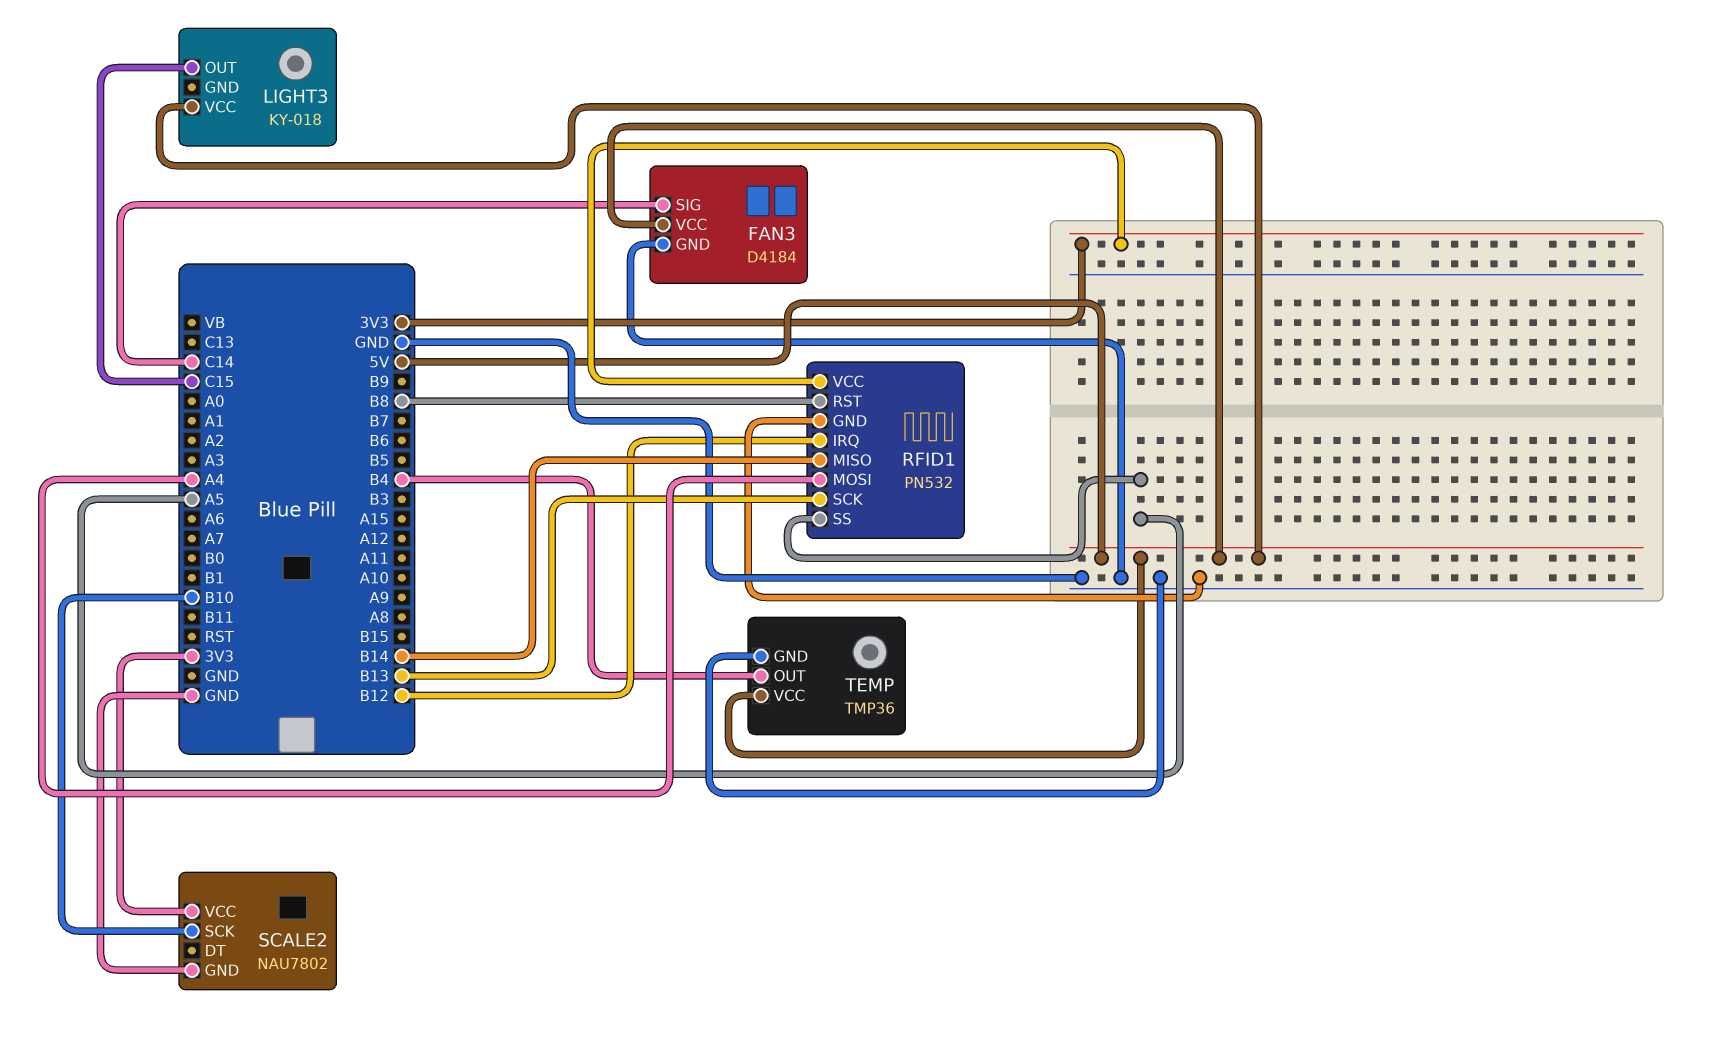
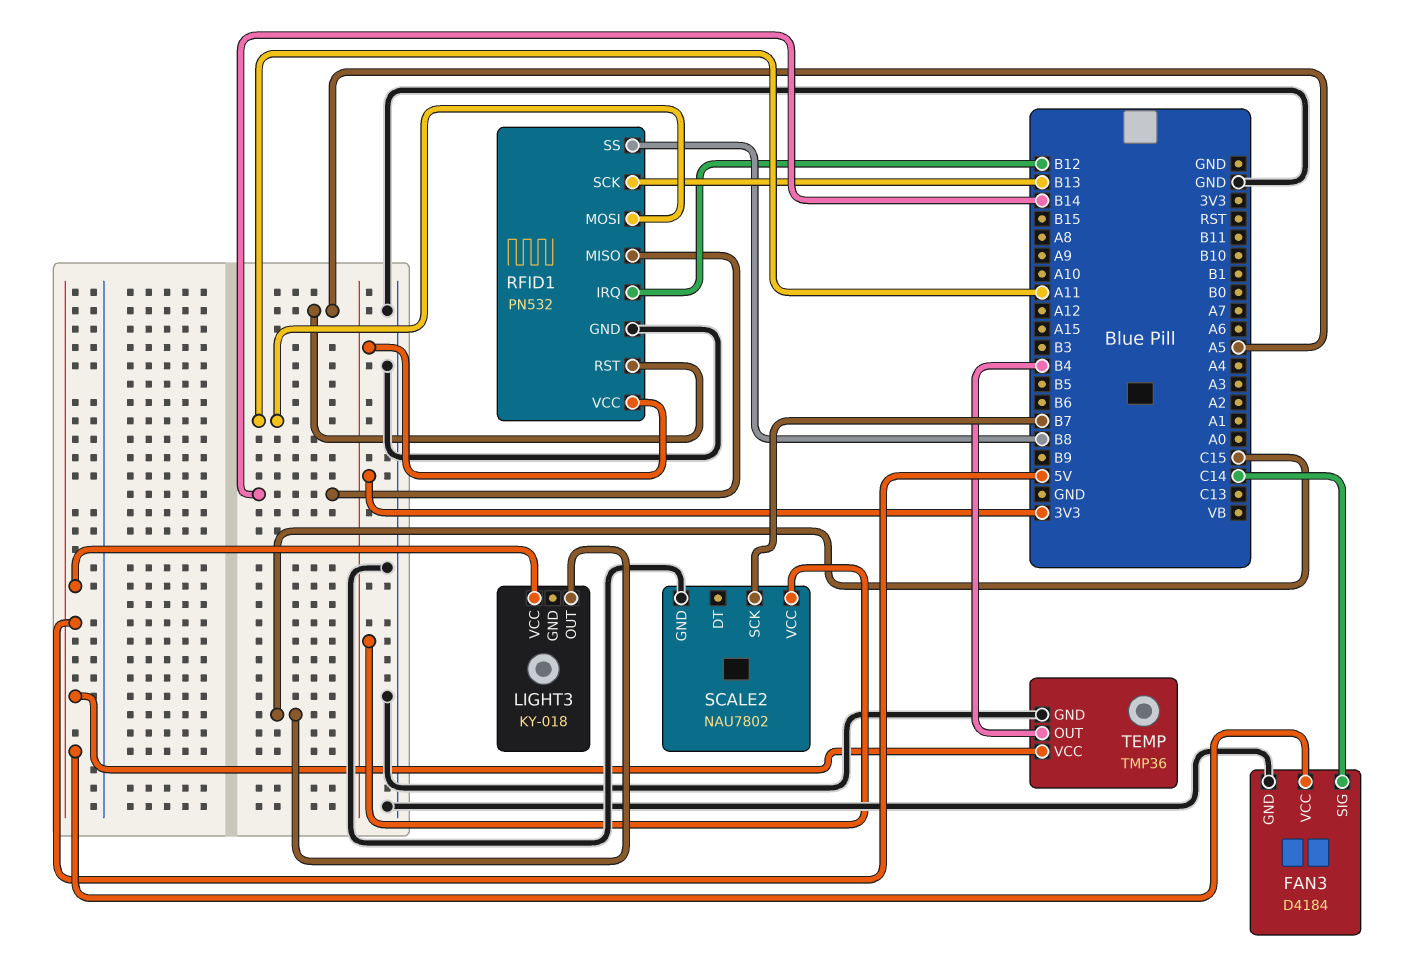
RFID1 pin MOSI: A4 -> A11
RFID1 pin RST: B8 -> A5
RFID1 pin SS: A5 -> B8
SCALE2 pin SCK: B10 -> B7

